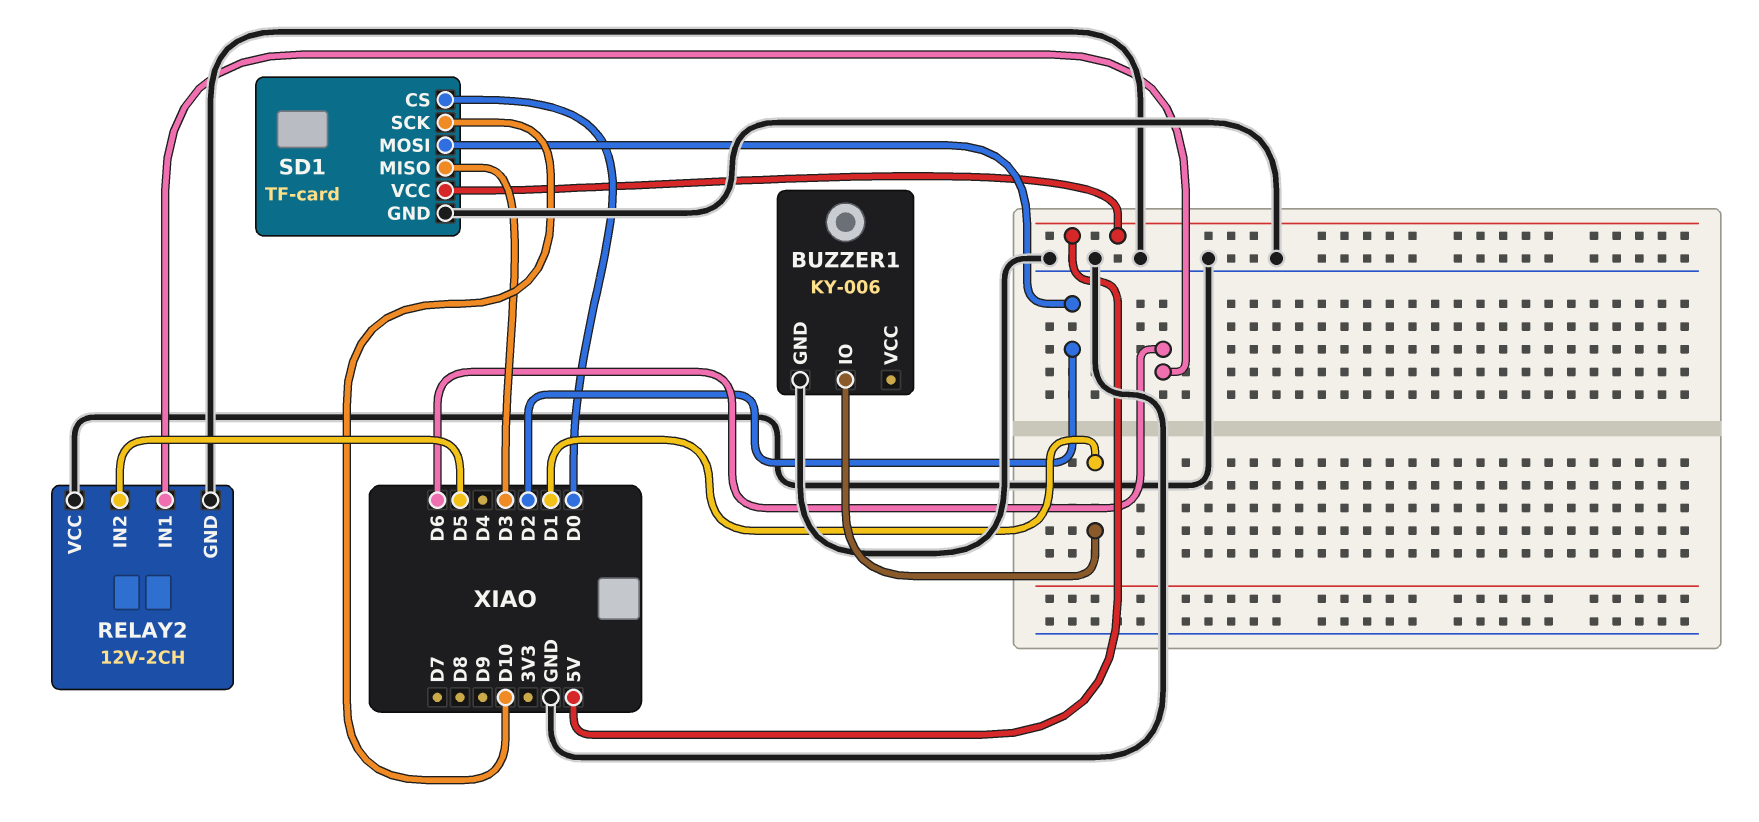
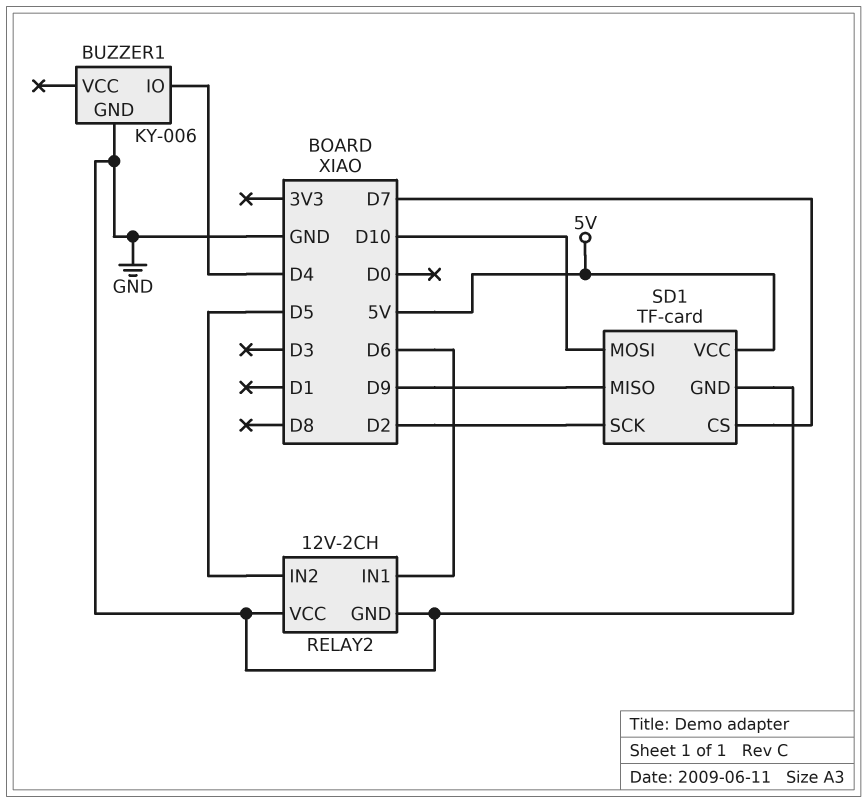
BUZZER1 pin IO: D1 -> D4
SD1 pin CS: D0 -> D7
SD1 pin MISO: D3 -> D9
SD1 pin MOSI: D2 -> D10
SD1 pin SCK: D10 -> D2

